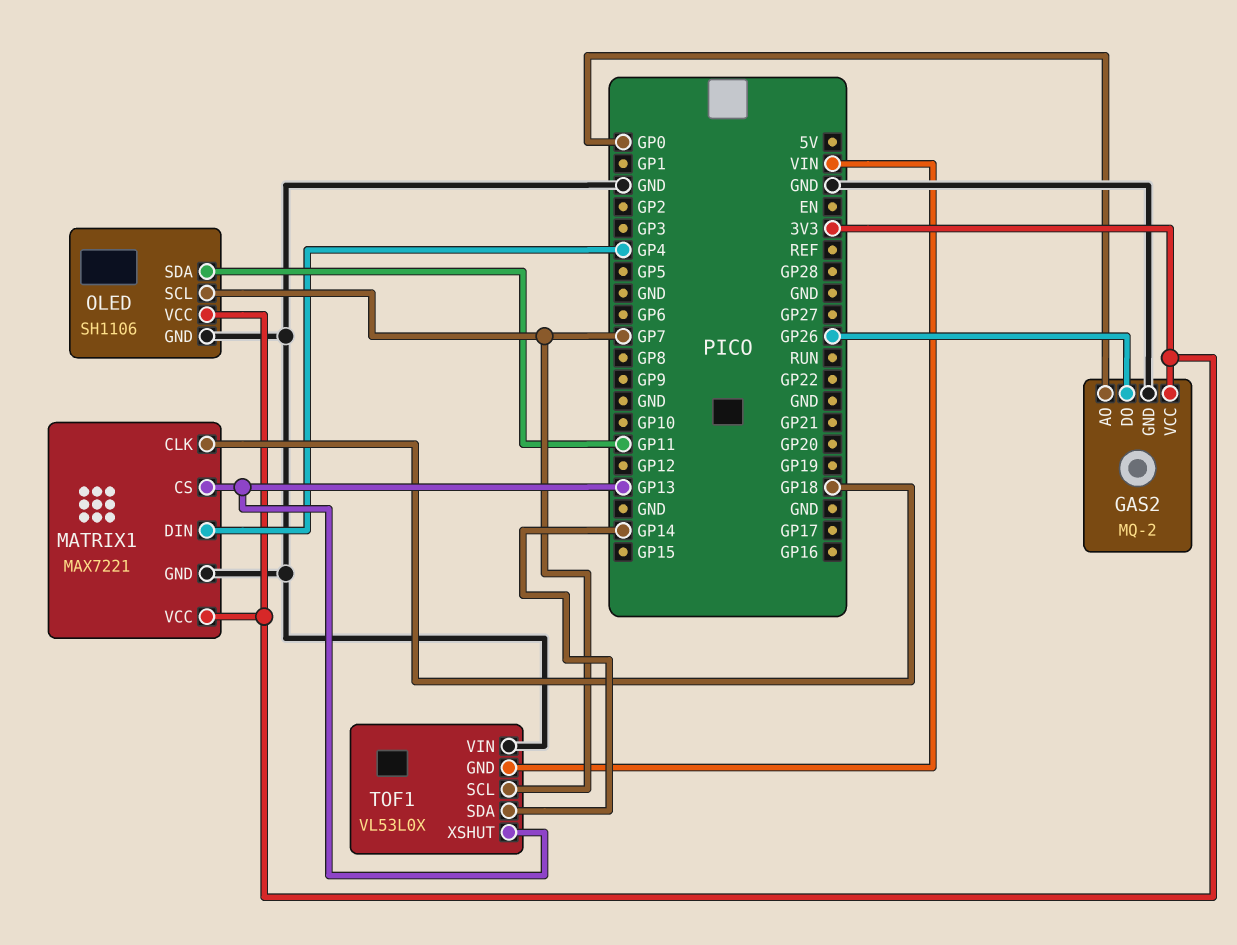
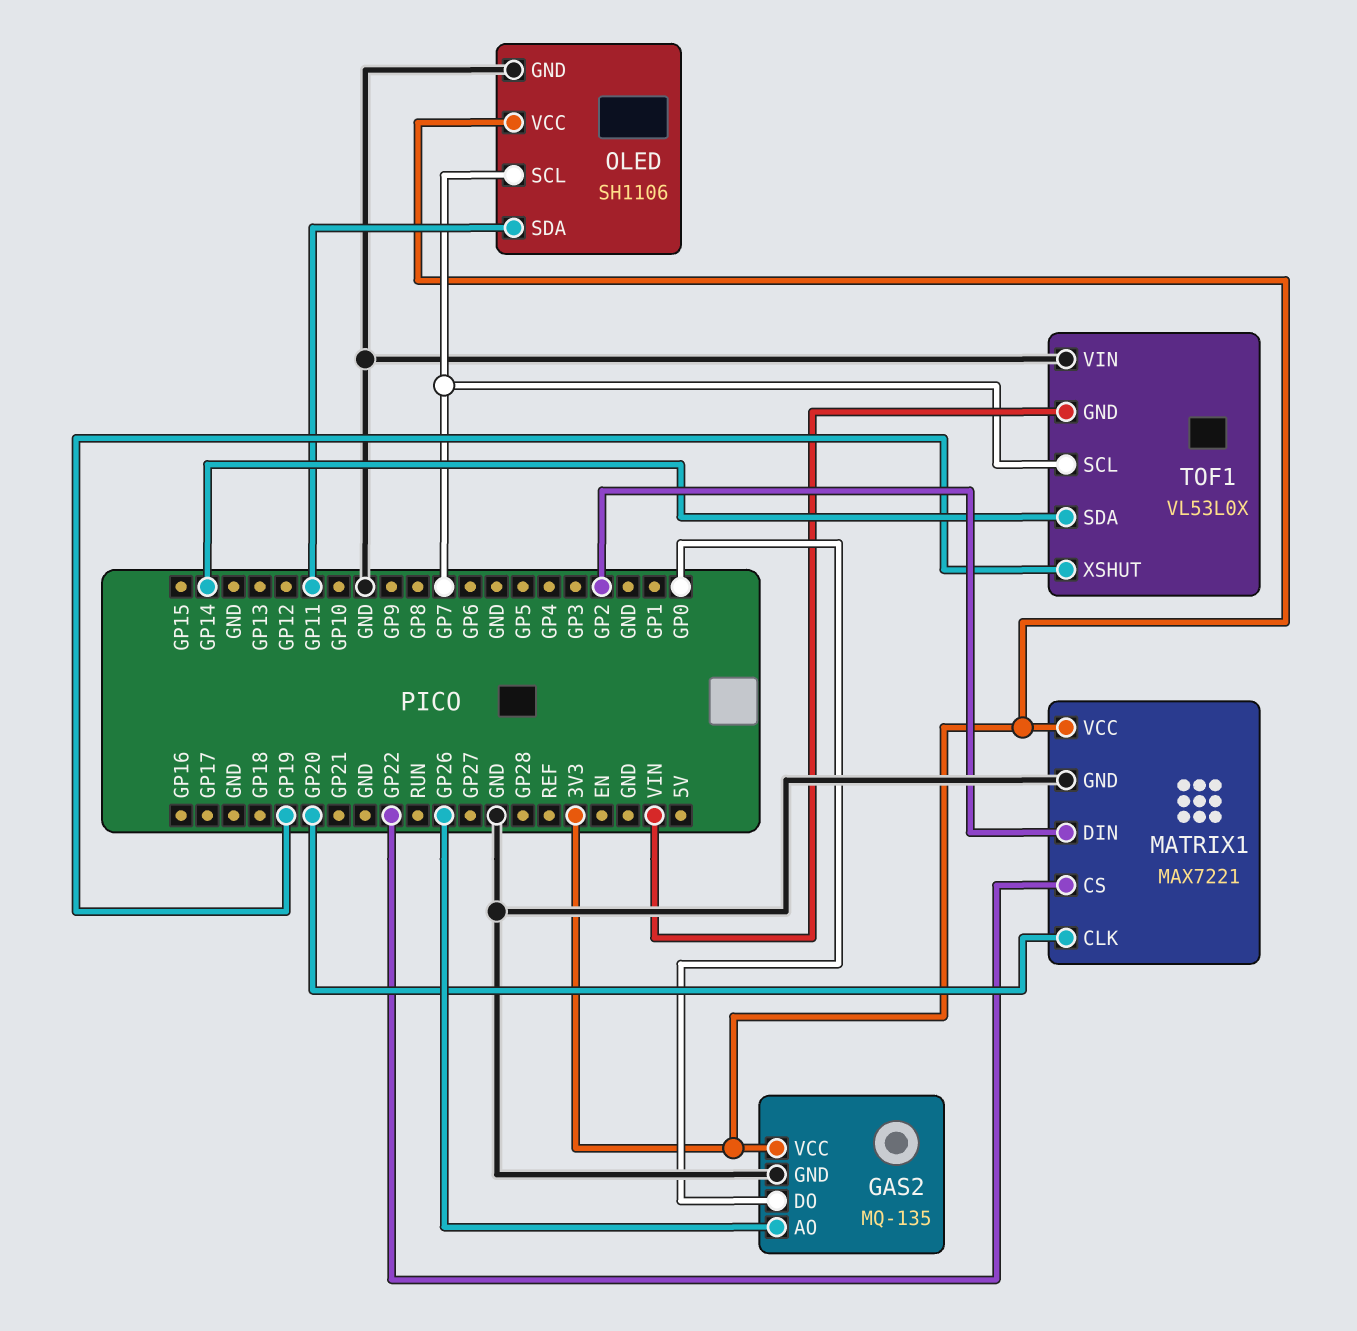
GAS2: MQ-2 -> MQ-135
GAS2 pin AO: GP0 -> GP26
GAS2 pin DO: GP26 -> GP0
MATRIX1 pin CLK: GP18 -> GP20
MATRIX1 pin CS: GP13 -> GP22
MATRIX1 pin DIN: GP4 -> GP2
TOF1 pin XSHUT: GP13 -> GP19

